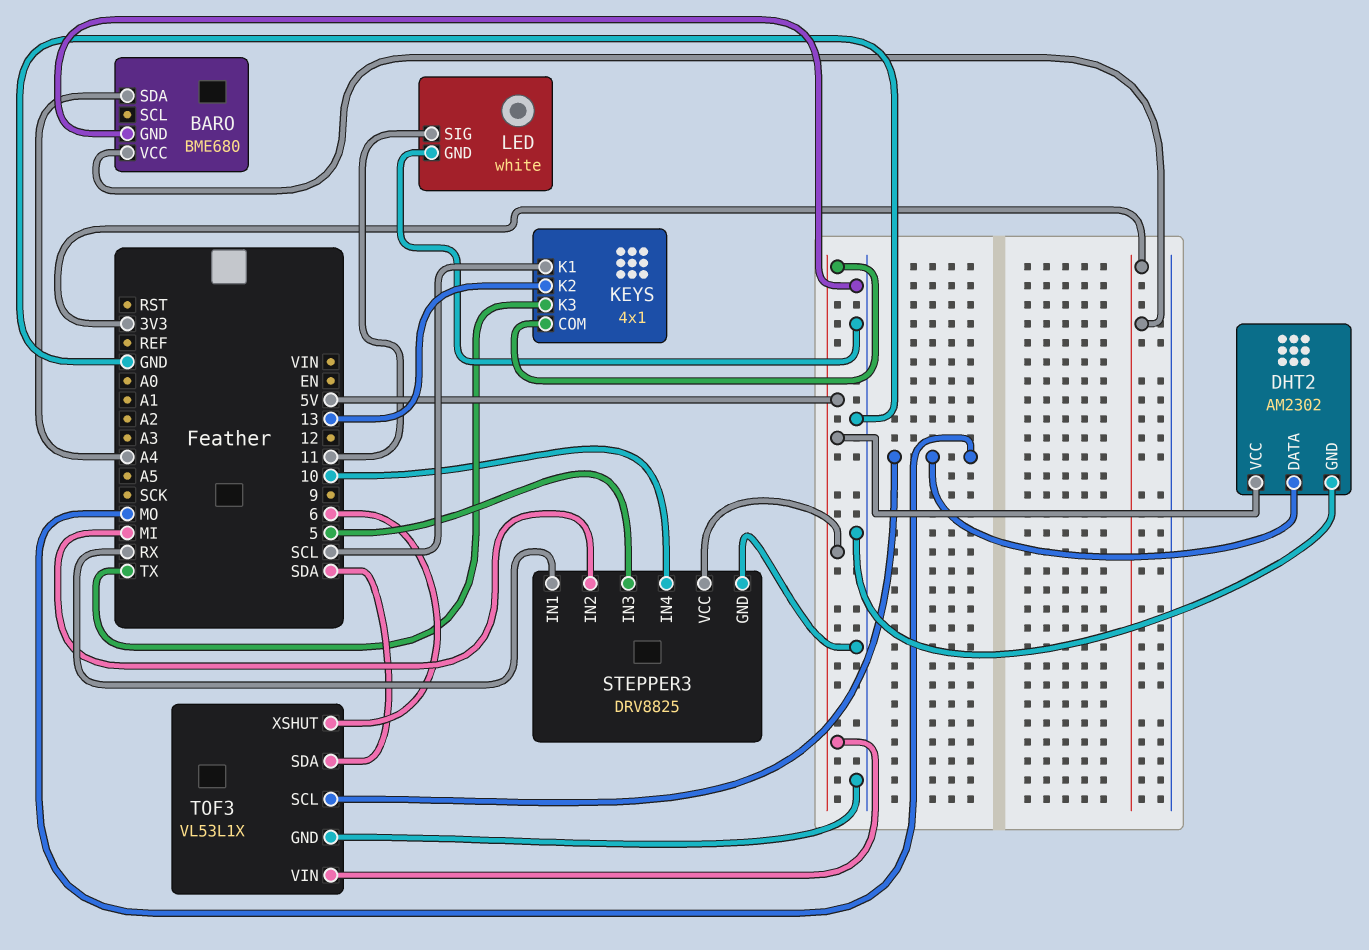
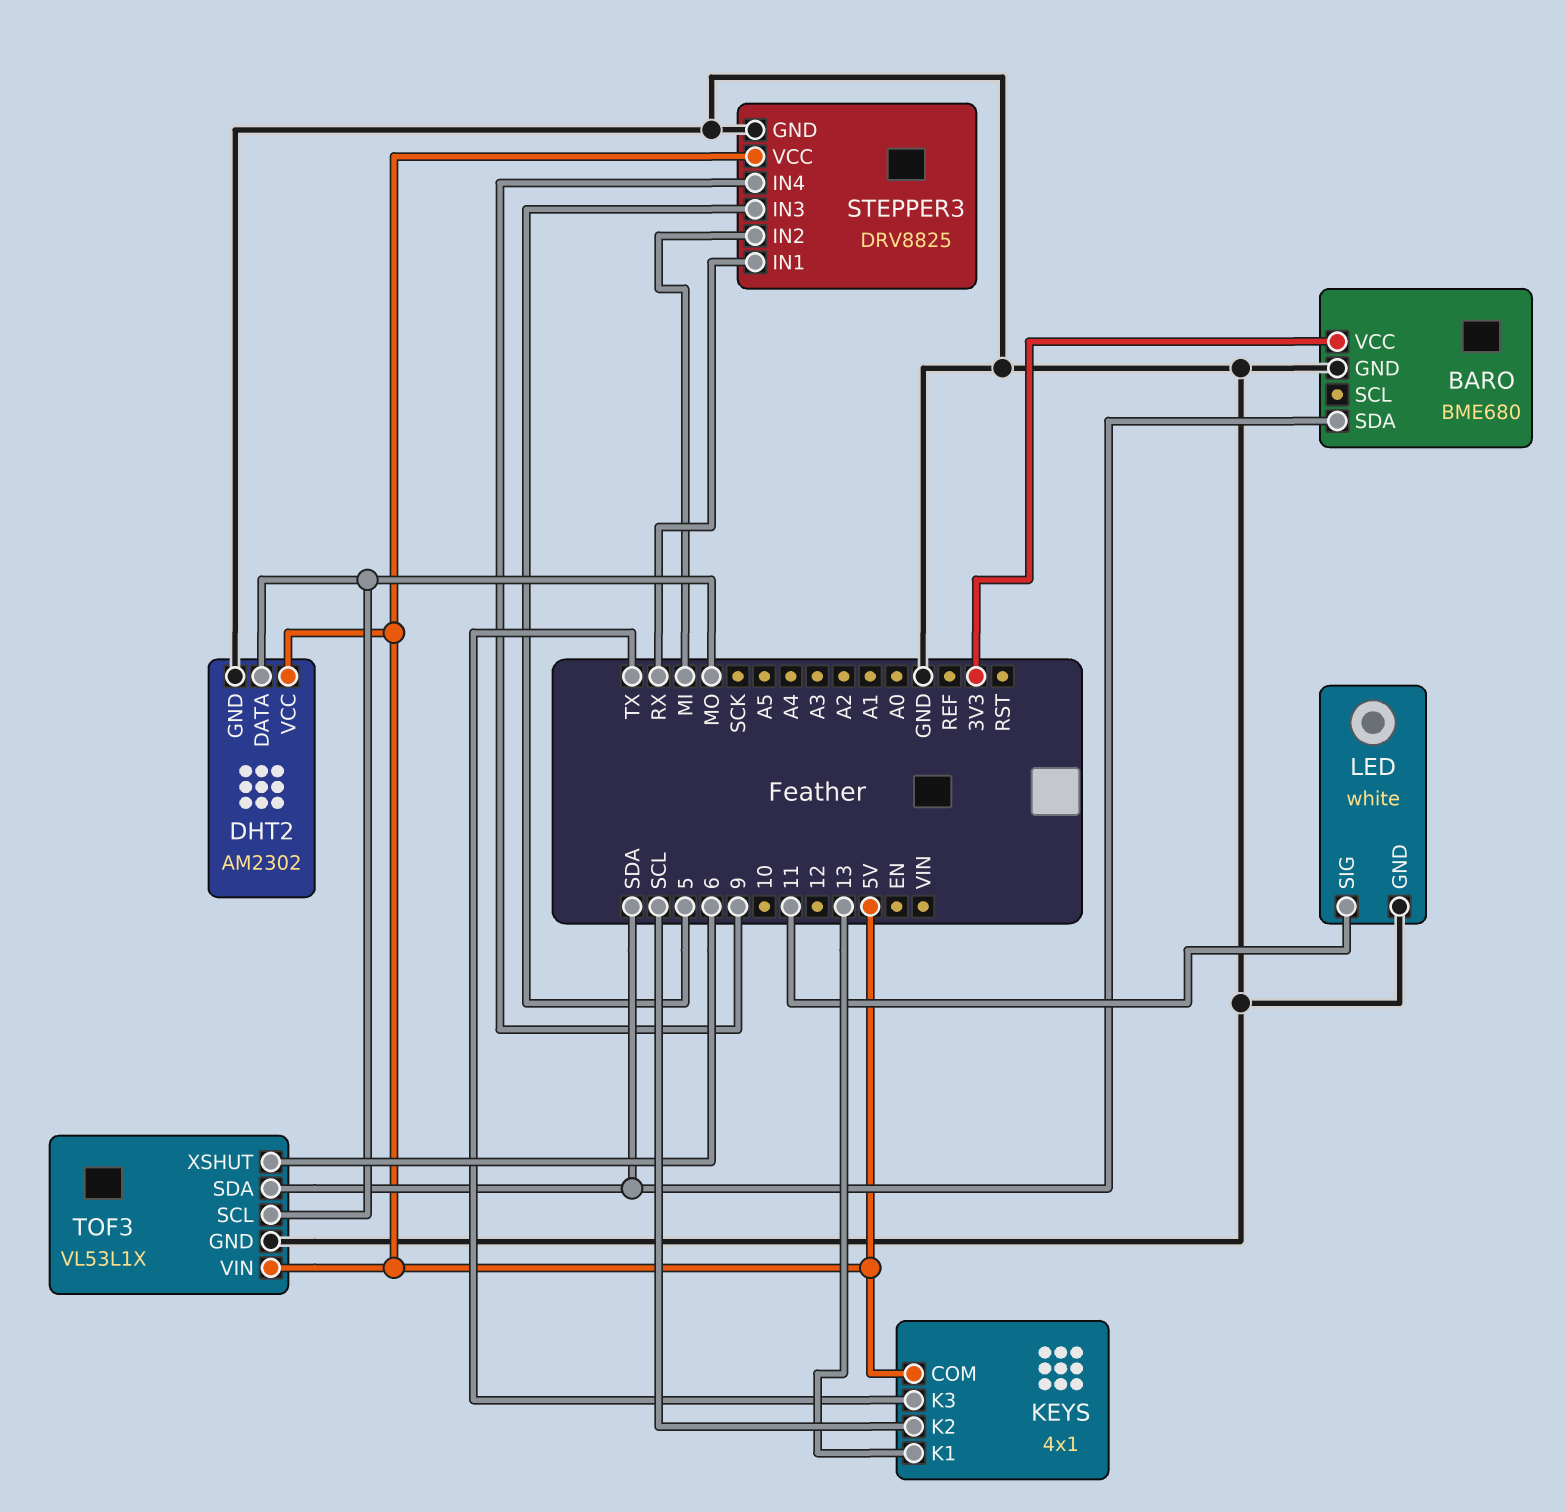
BARO pin SDA: A4 -> SDA
KEYS pin K1: SCL -> 13
KEYS pin K2: 13 -> SCL
STEPPER3 pin IN4: 10 -> 9

